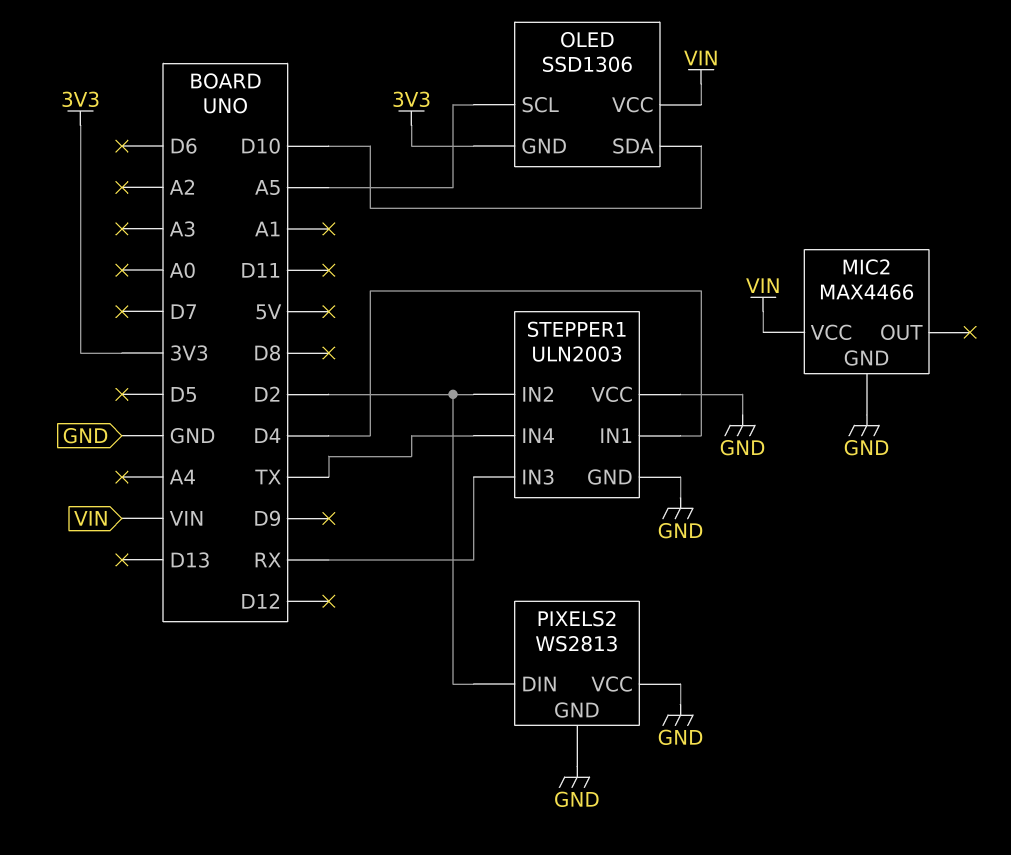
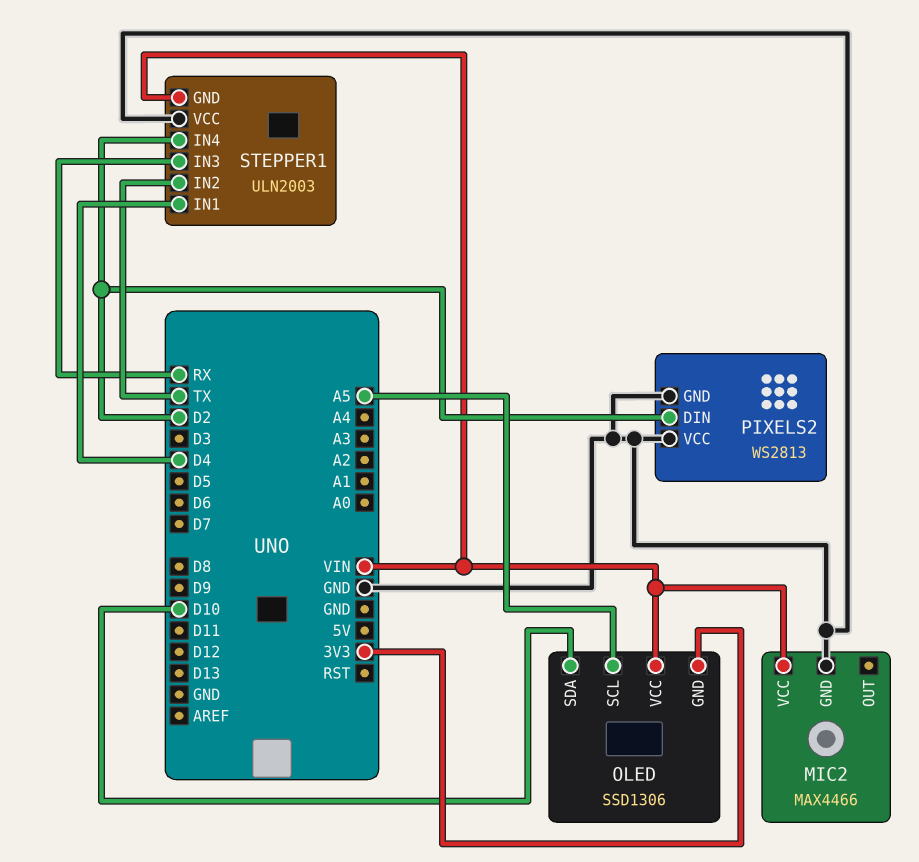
STEPPER1 pin GND: GND -> VIN
STEPPER1 pin IN2: D2 -> TX
STEPPER1 pin IN4: TX -> D2

